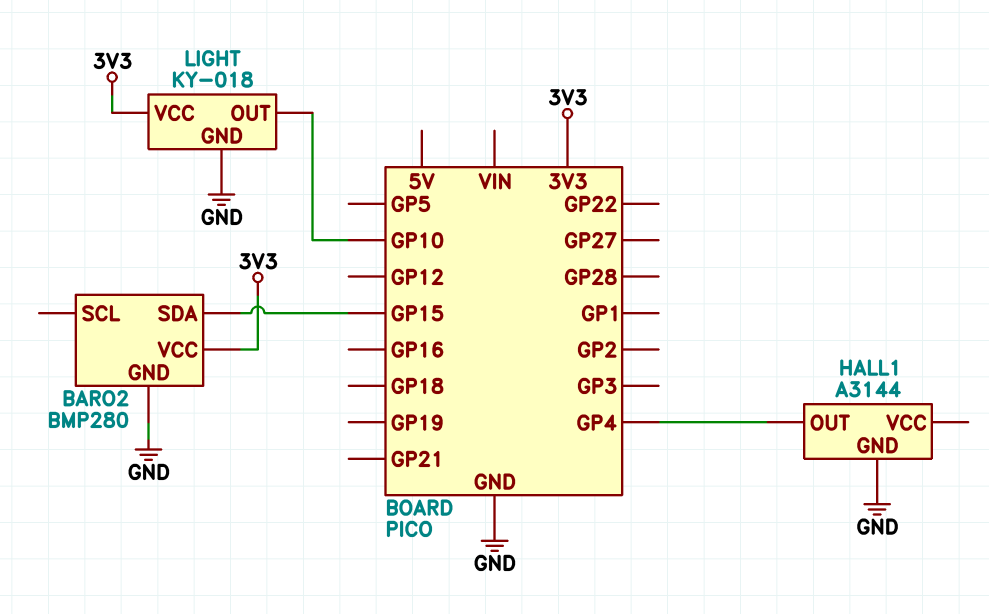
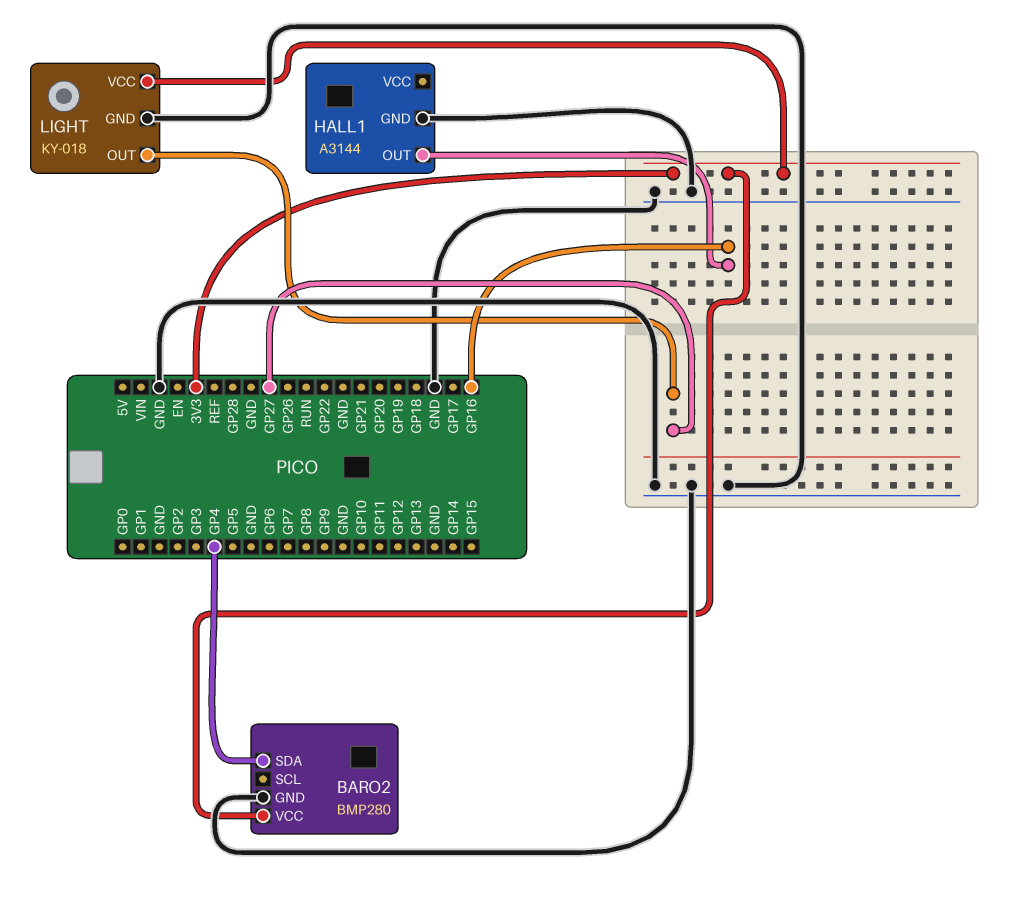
BARO2 pin SDA: GP15 -> GP4
HALL1 pin OUT: GP4 -> GP16
LIGHT pin OUT: GP10 -> GP27

